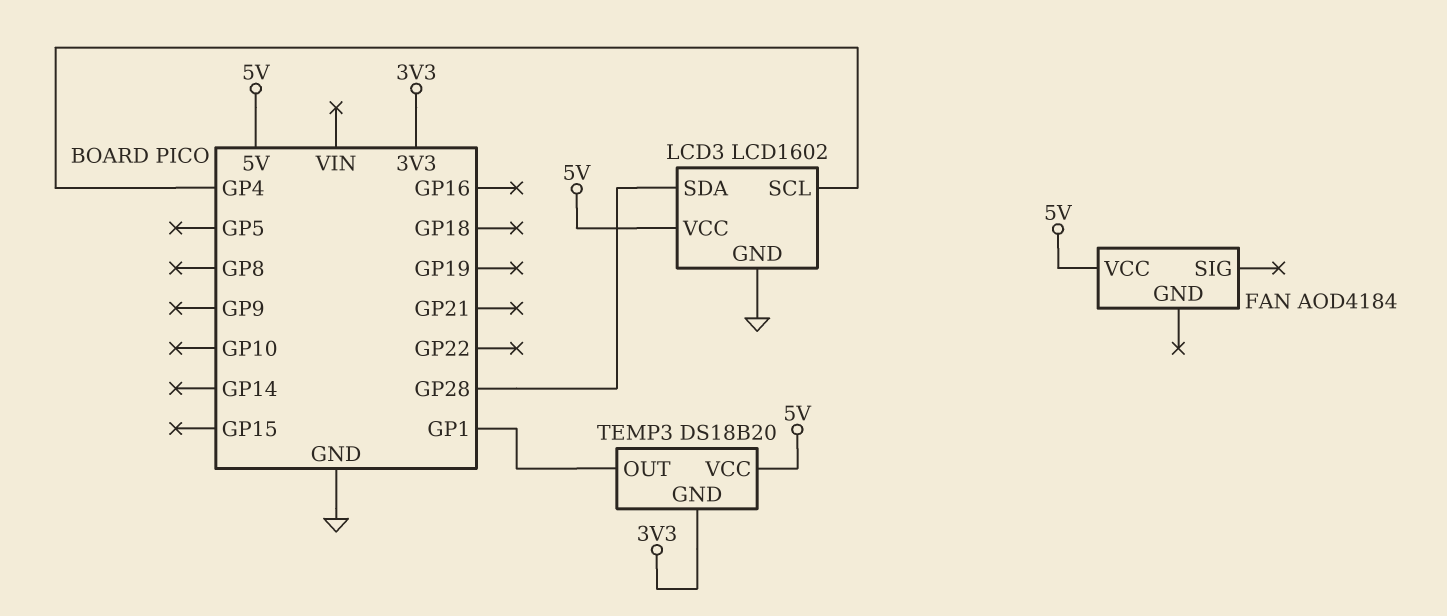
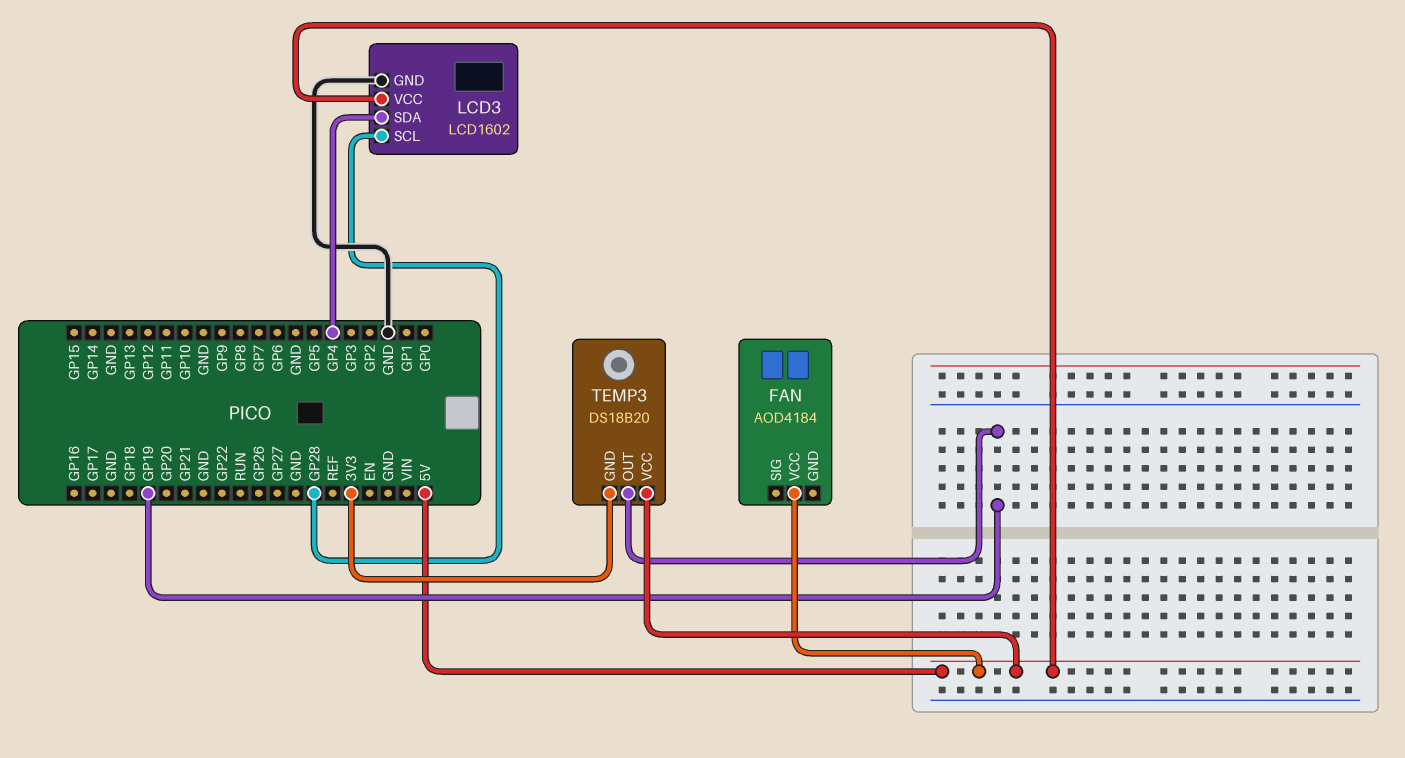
LCD3 pin SCL: GP4 -> GP28
LCD3 pin SDA: GP28 -> GP4
TEMP3 pin OUT: GP1 -> GP19

